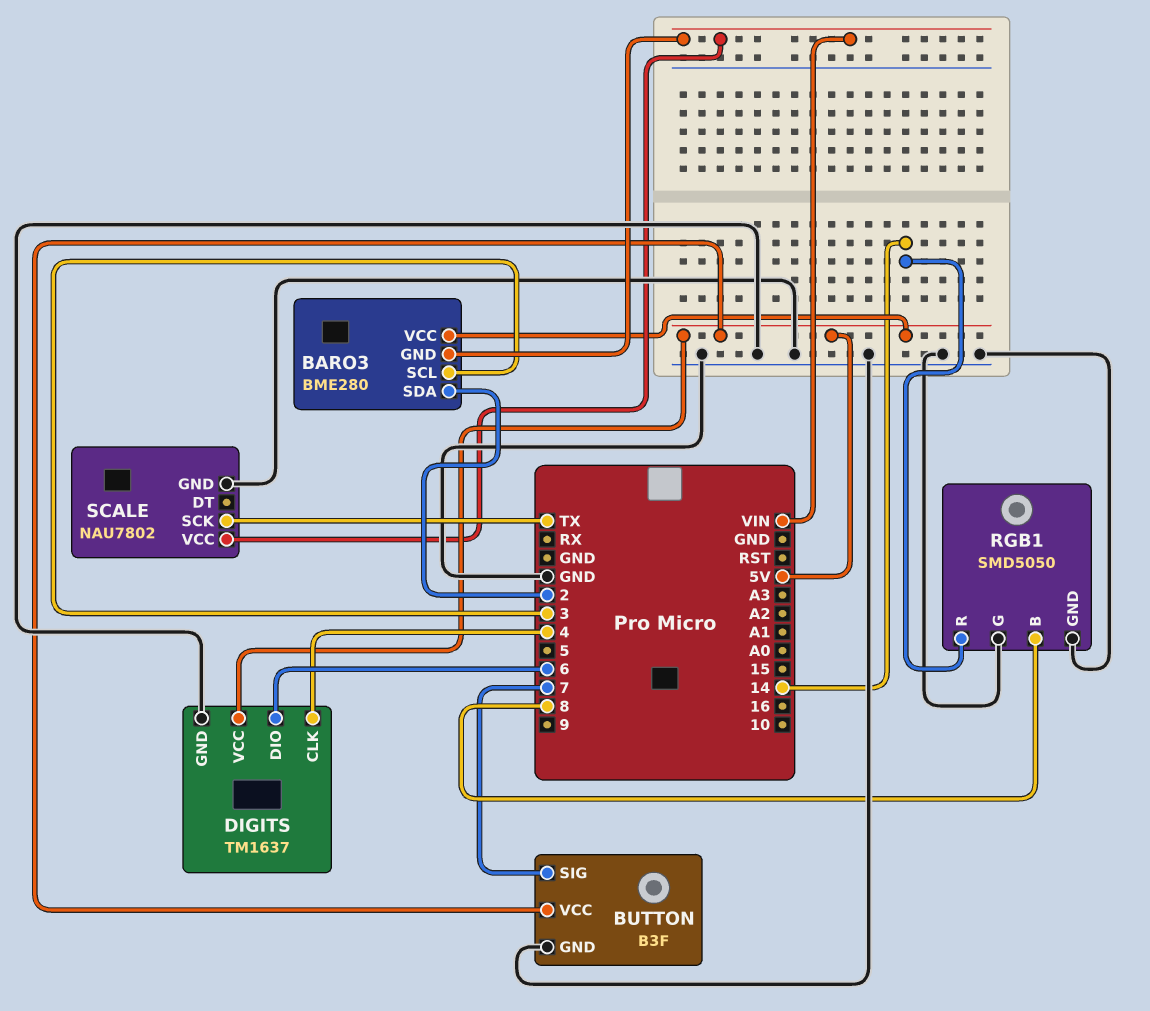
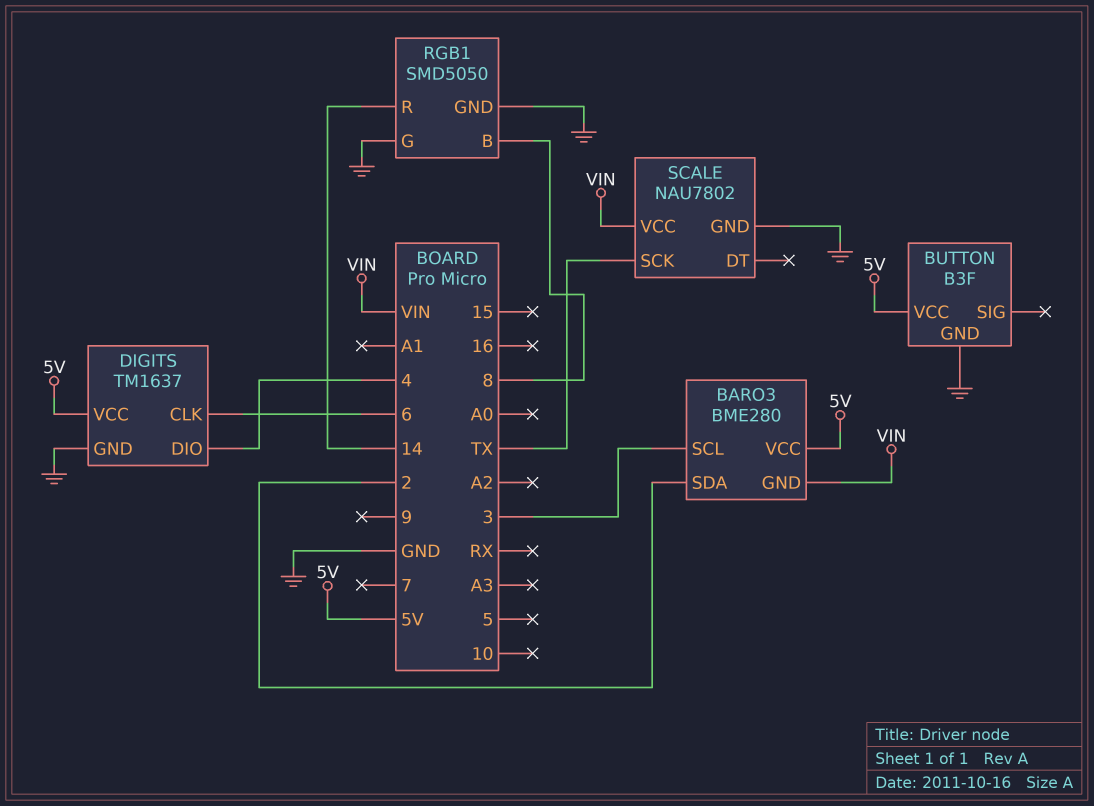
BUTTON pin SIG: 7 -> none
DIGITS pin CLK: 4 -> 6
DIGITS pin DIO: 6 -> 4

